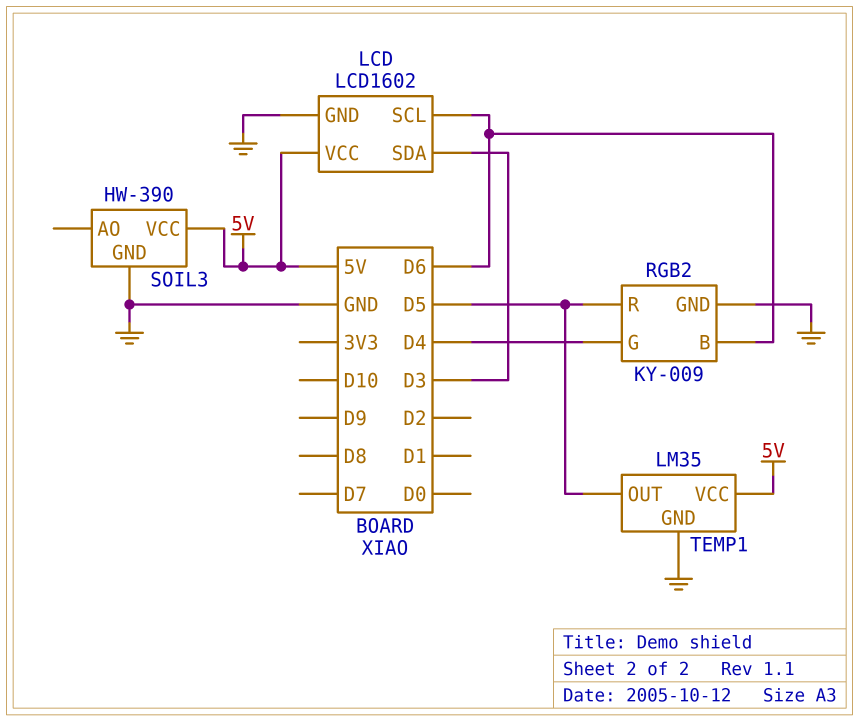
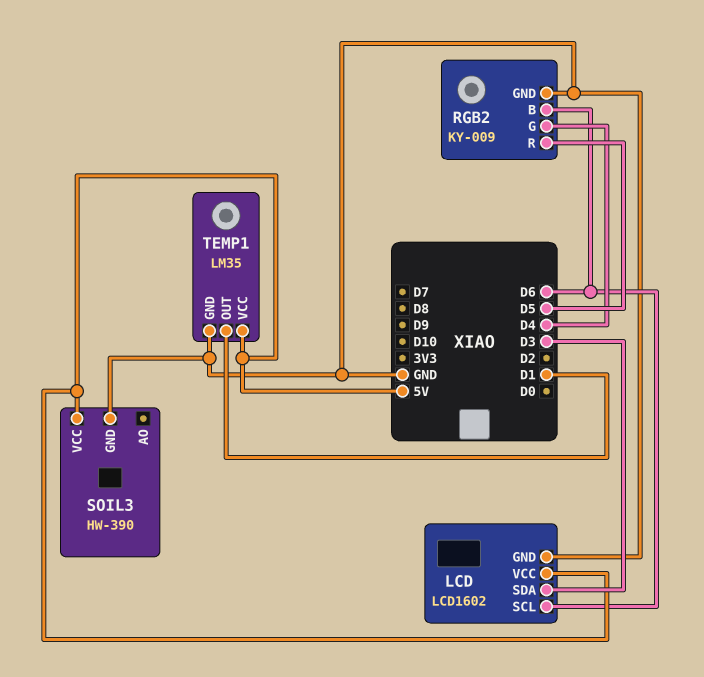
TEMP1 pin OUT: D5 -> D1

